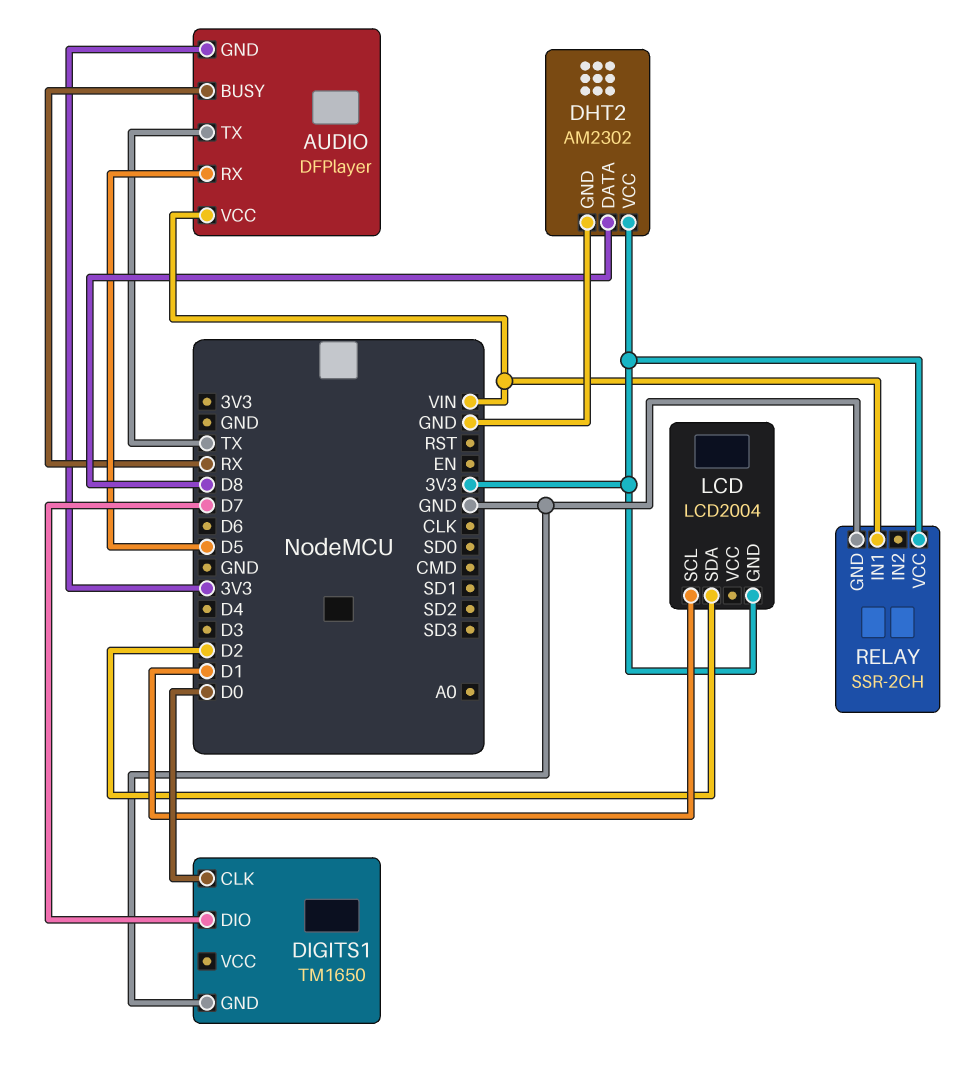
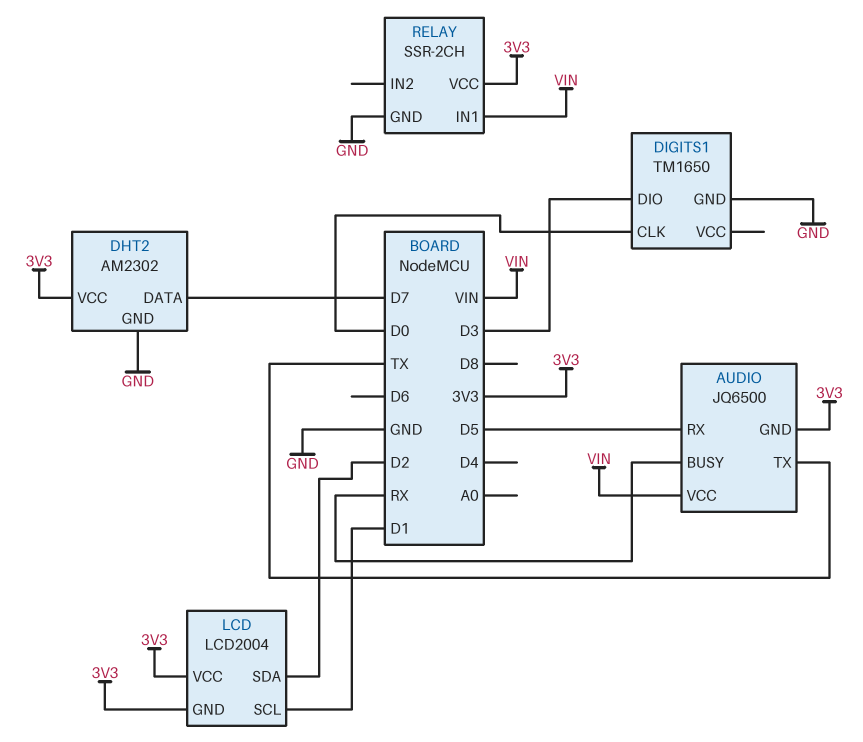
AUDIO: DFPlayer -> JQ6500
DHT2 pin DATA: D8 -> D7
DIGITS1 pin DIO: D7 -> D3
LCD pin VCC: none -> 3V3

